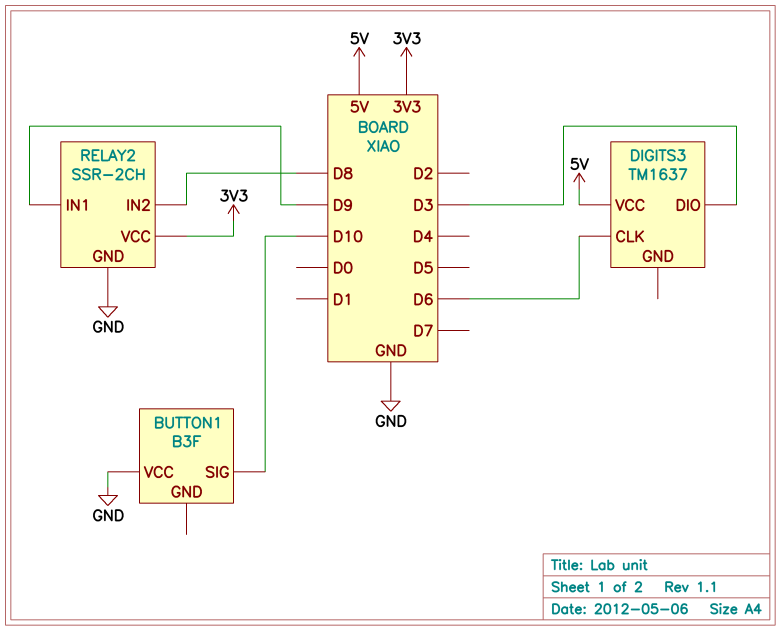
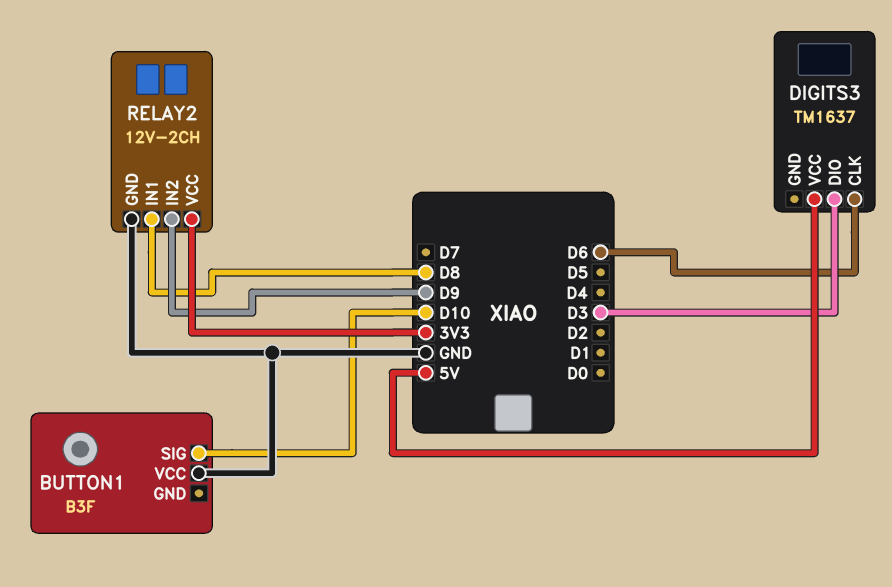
RELAY2: SSR-2CH -> 12V-2CH
RELAY2 pin IN1: D9 -> D8
RELAY2 pin IN2: D8 -> D9

